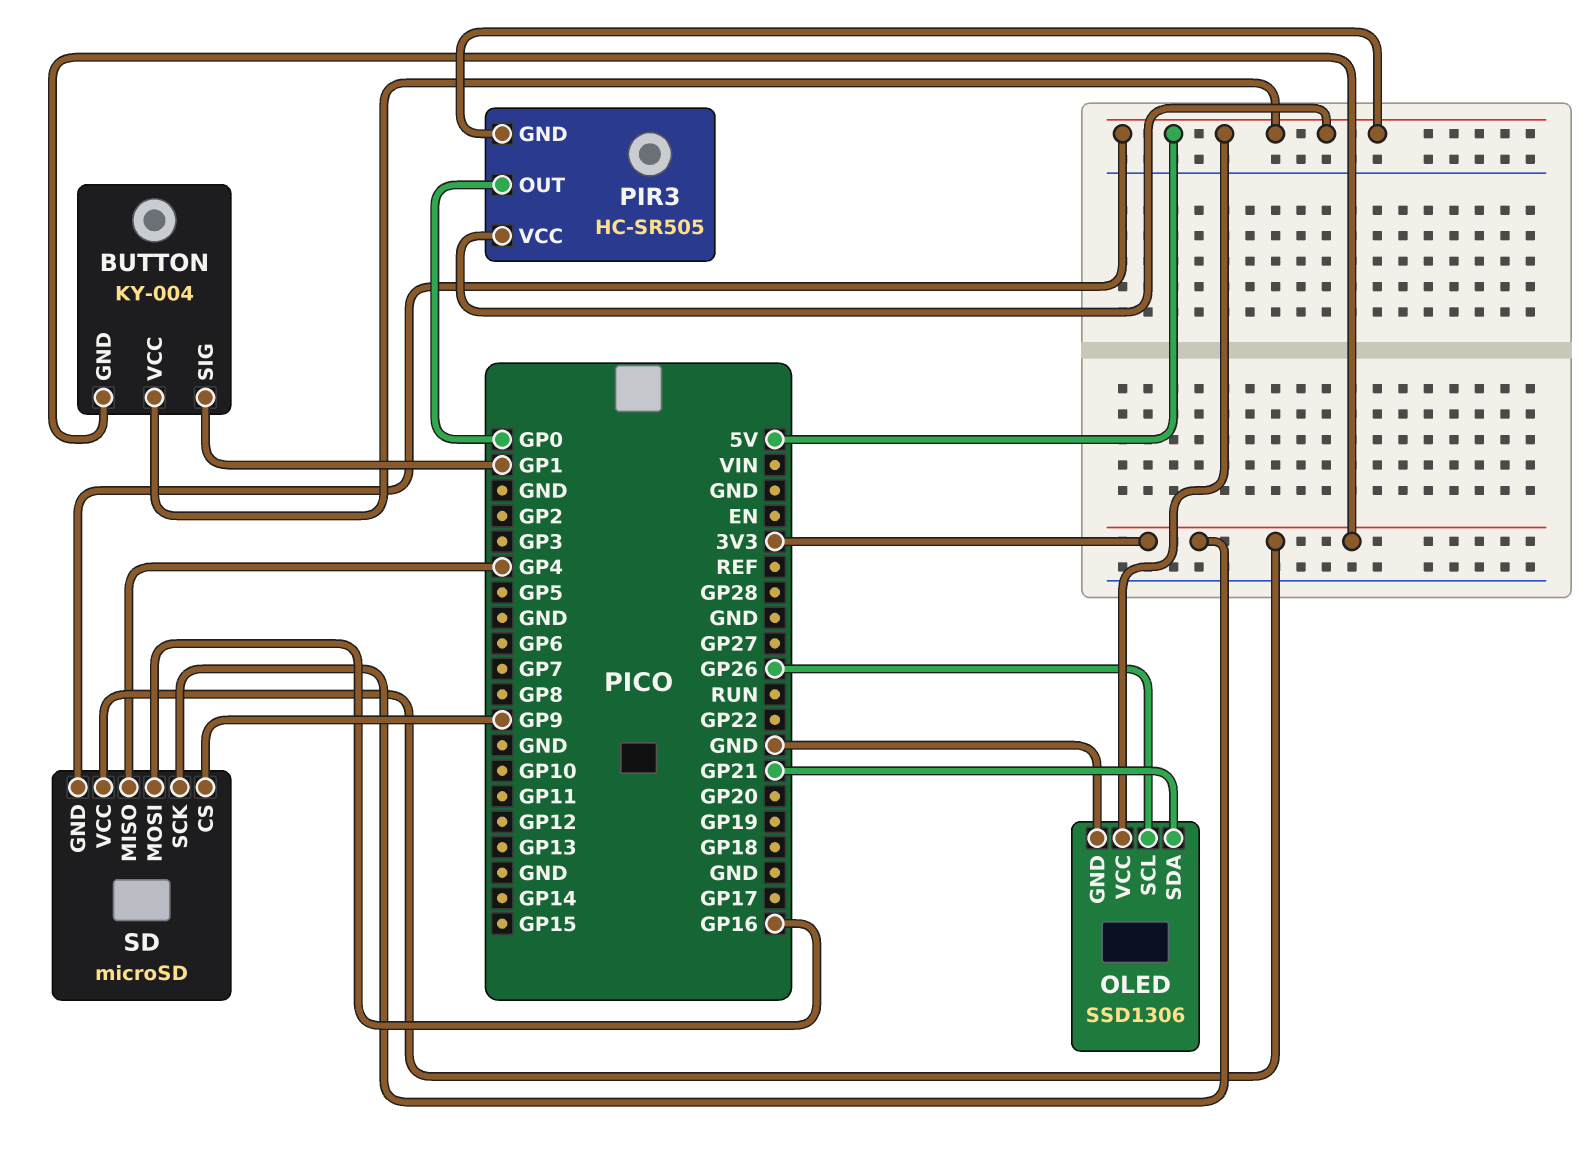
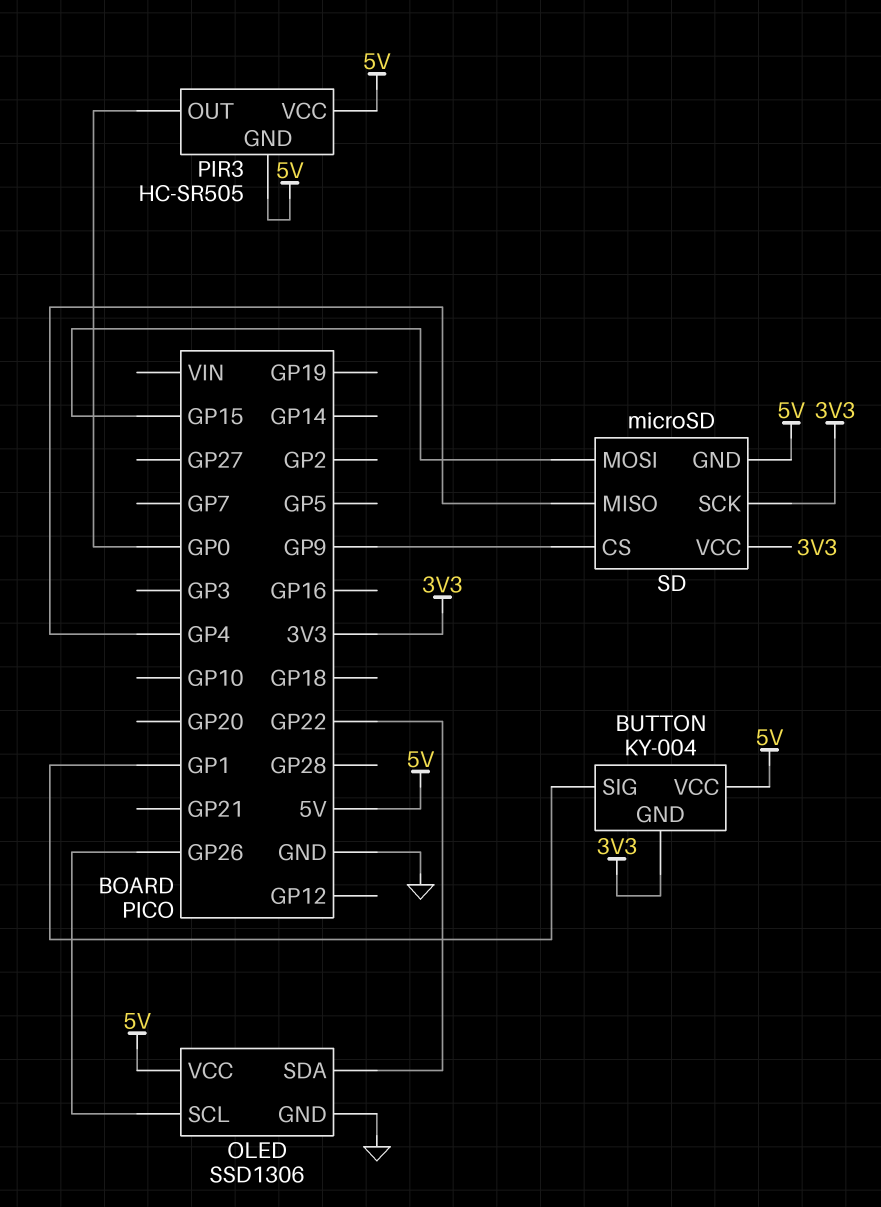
OLED pin SDA: GP21 -> GP22
SD pin MOSI: GP16 -> GP15

